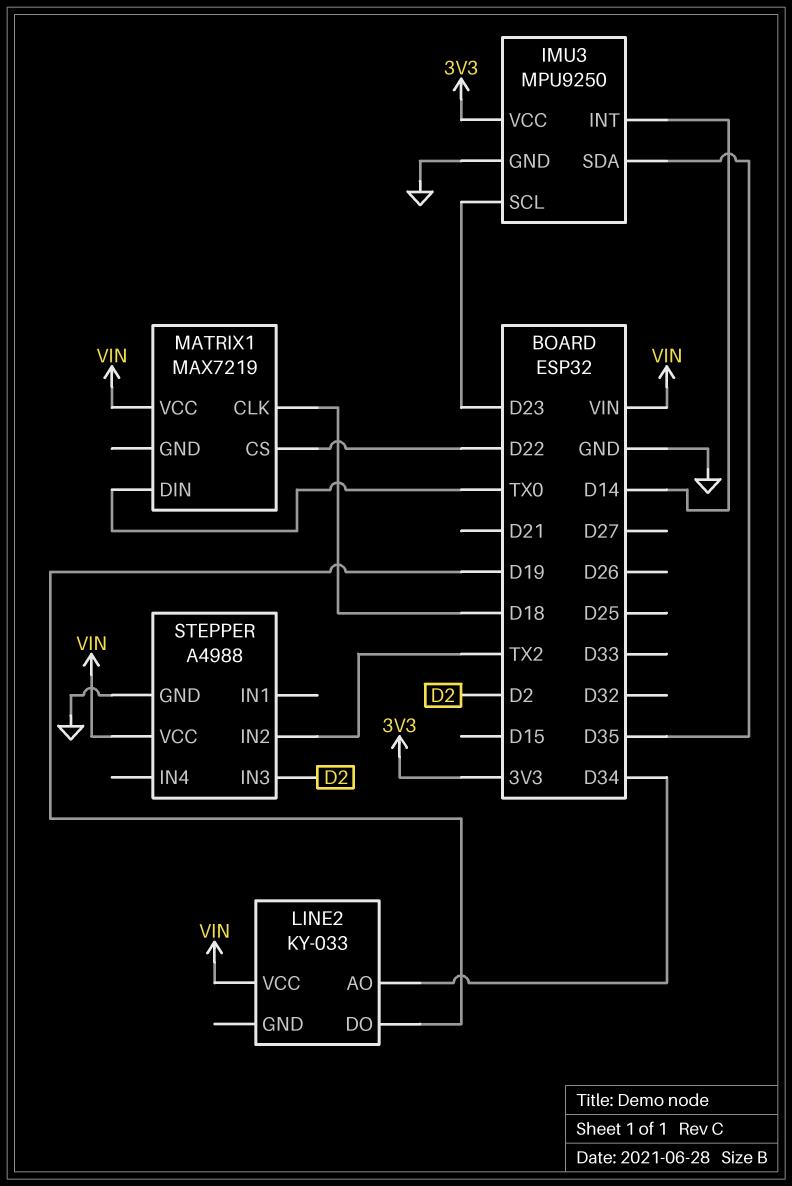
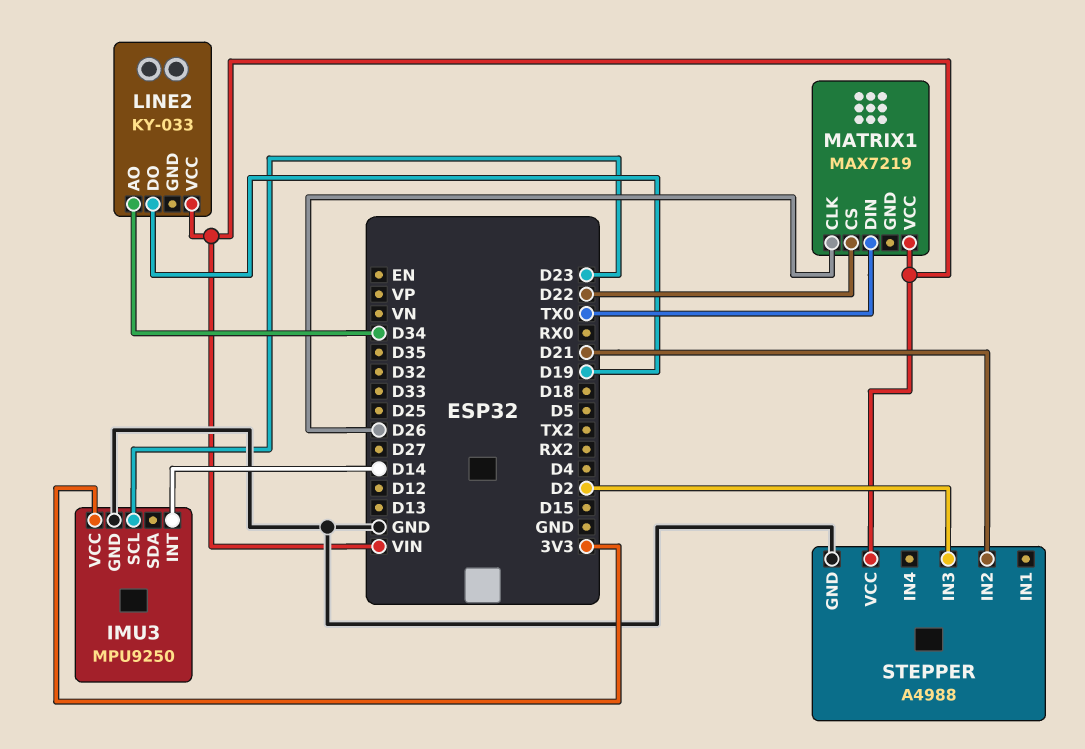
IMU3 pin SDA: D35 -> none
MATRIX1 pin CLK: D18 -> D26
STEPPER pin IN2: TX2 -> D21

